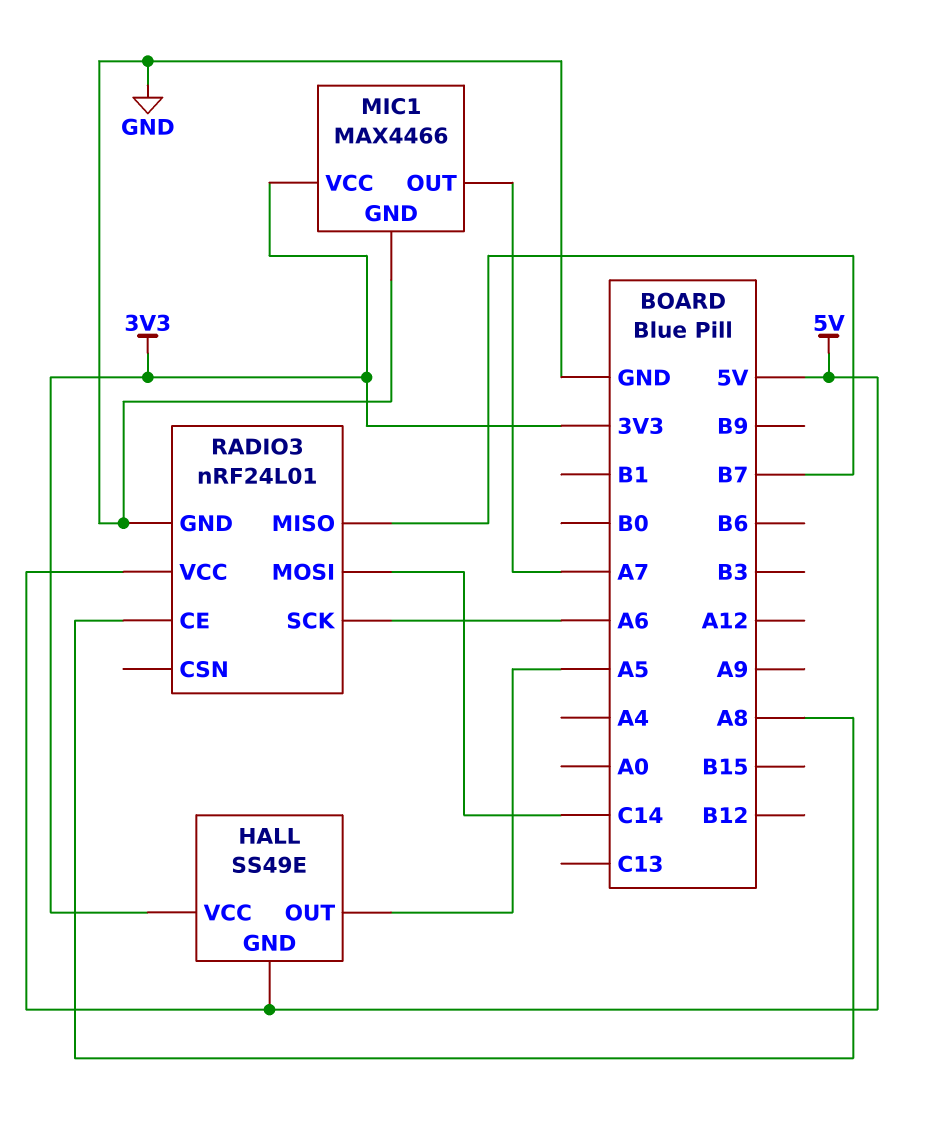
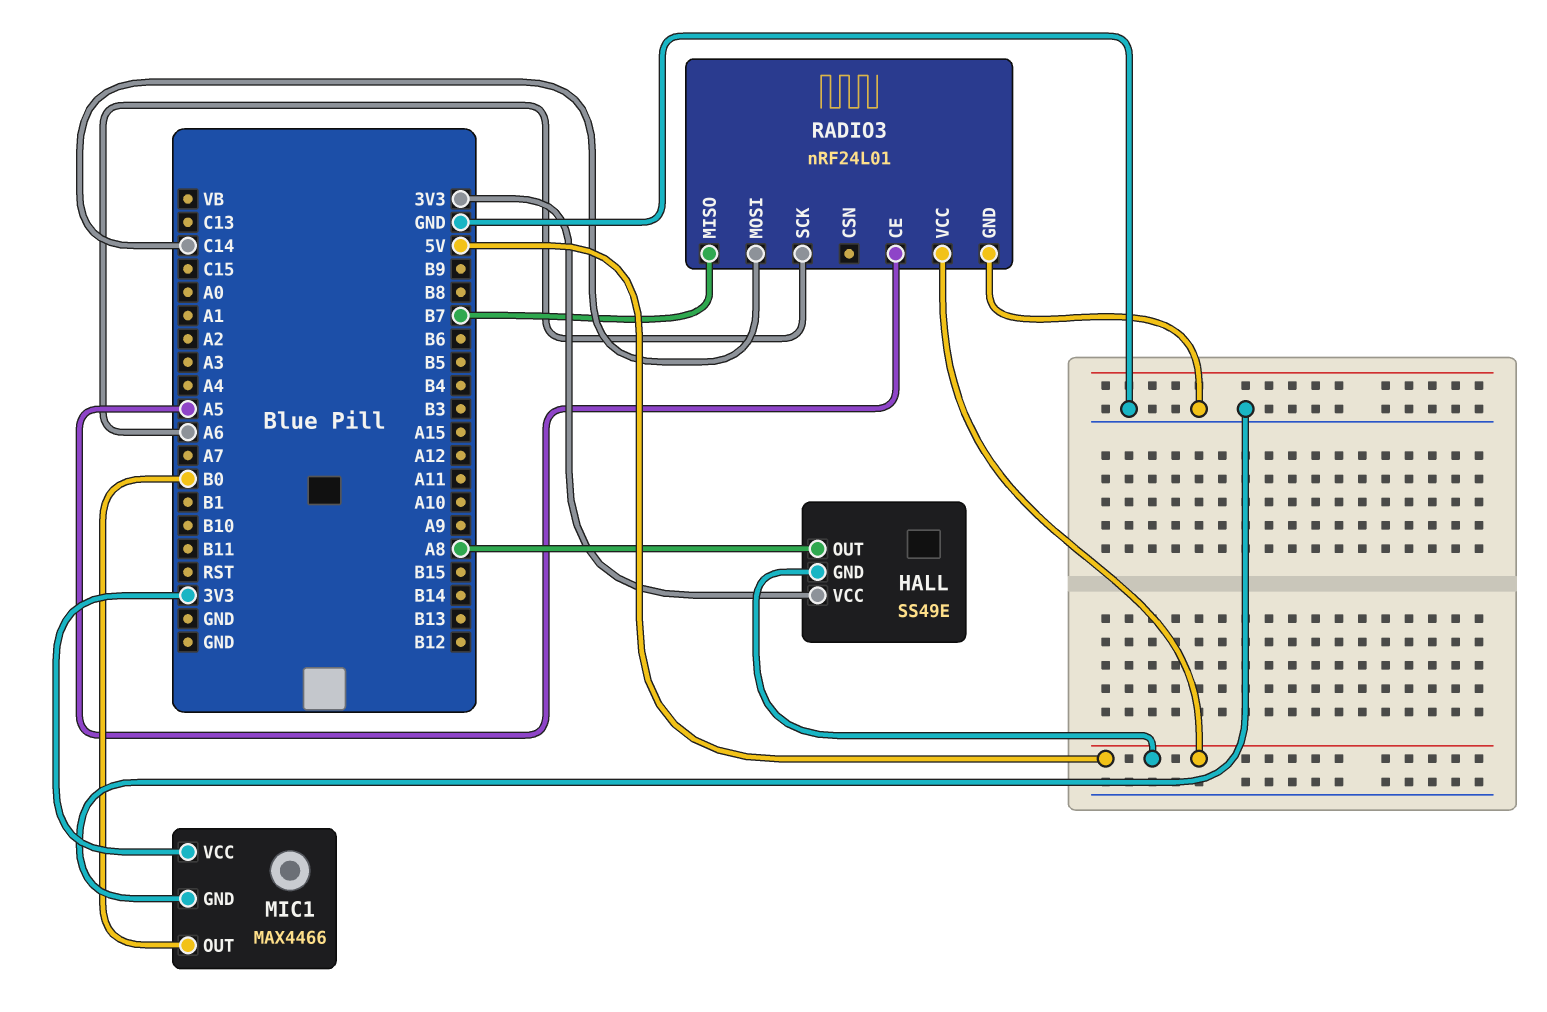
HALL pin OUT: A5 -> A8
MIC1 pin OUT: A7 -> B0
RADIO3 pin CE: A8 -> A5

